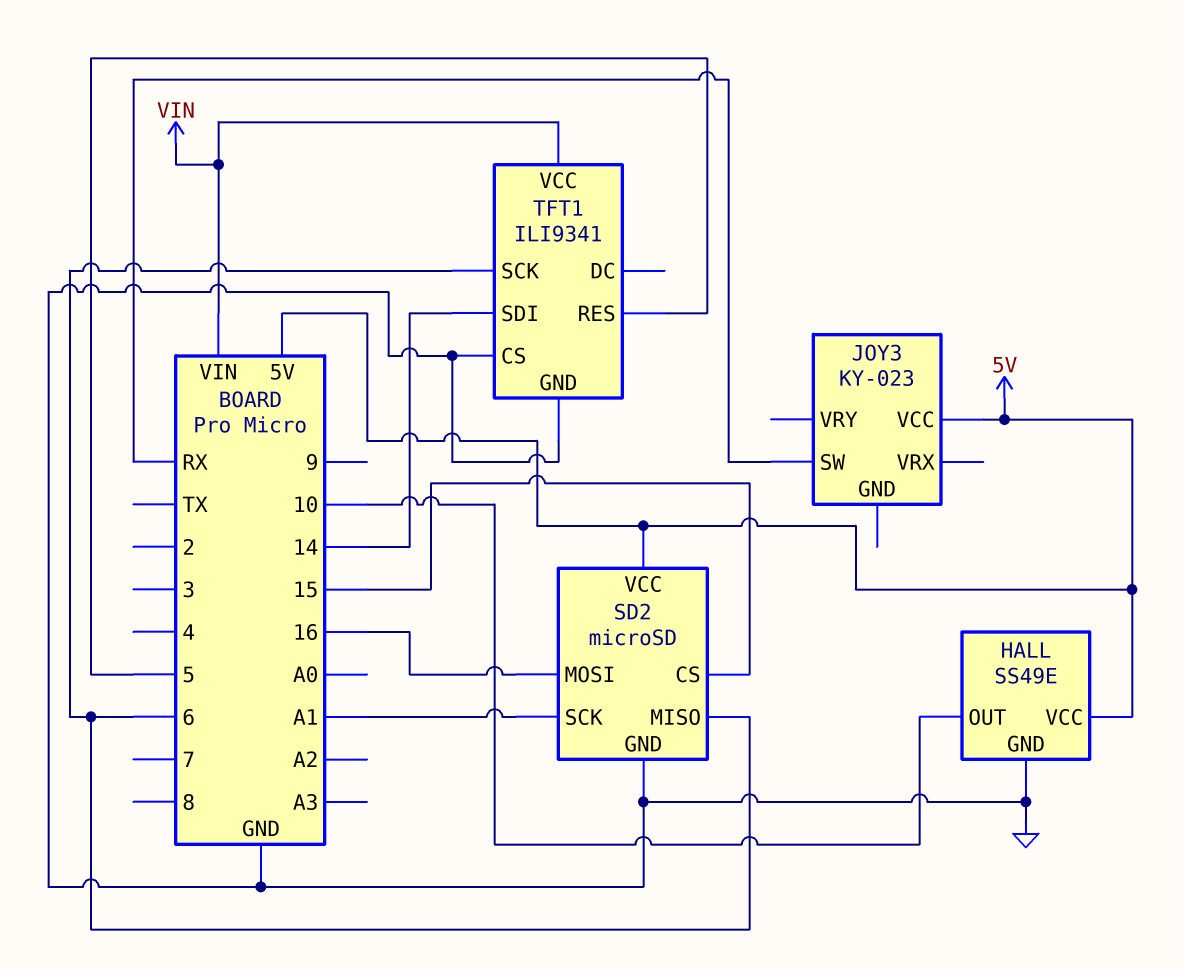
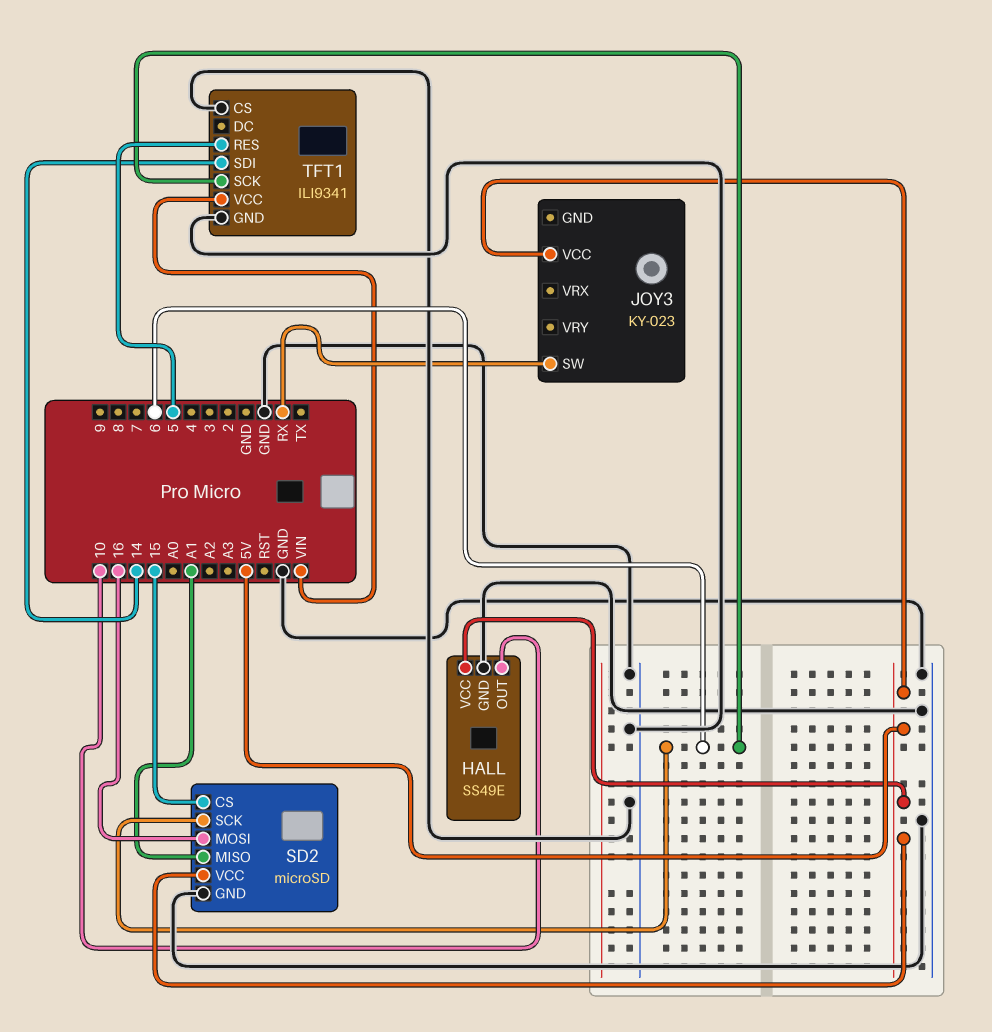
SD2 pin MISO: 6 -> A1
SD2 pin SCK: A1 -> 6

